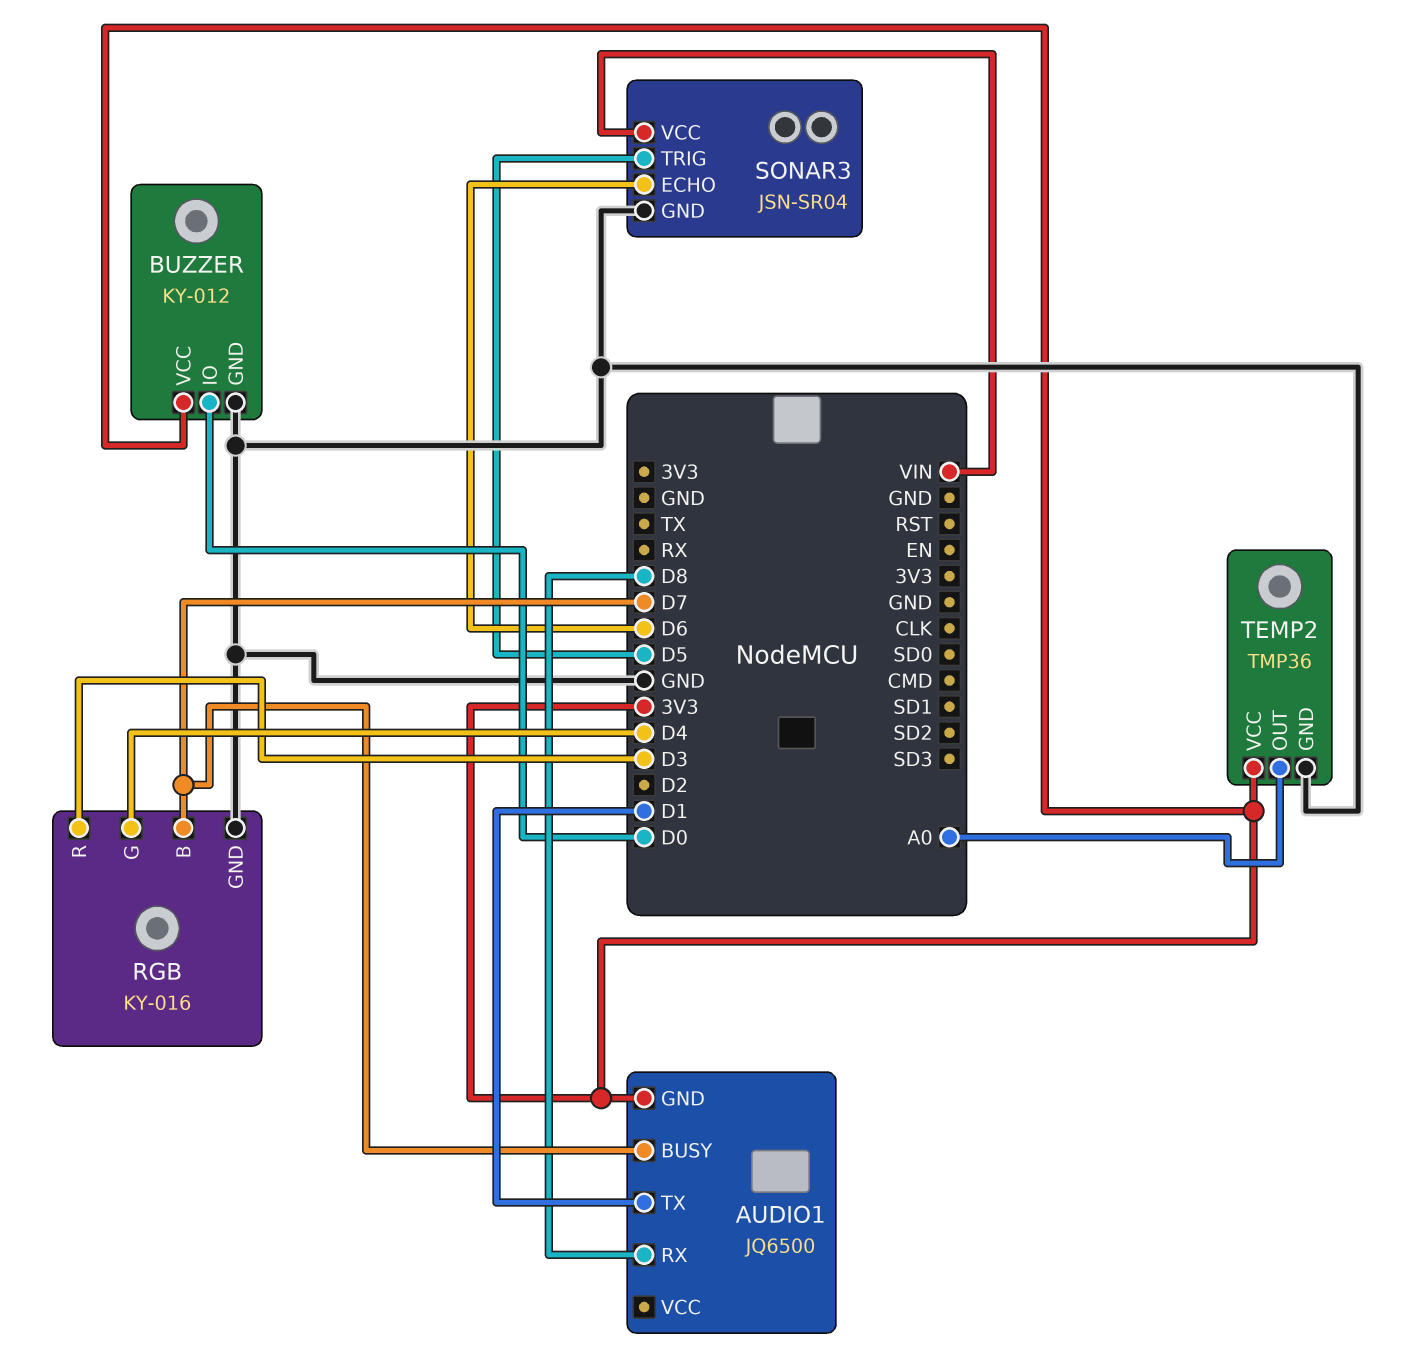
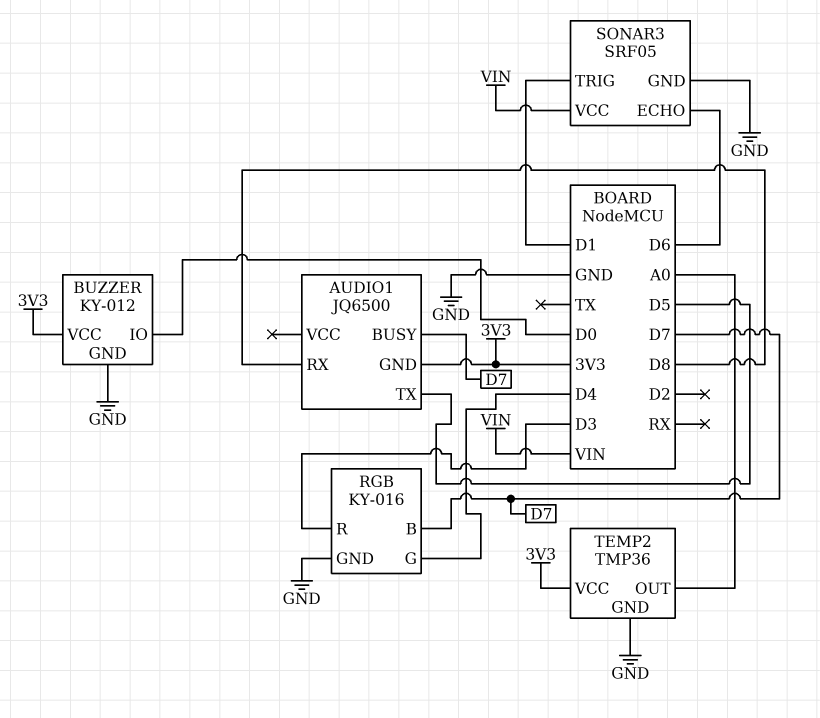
AUDIO1 pin TX: D1 -> D5
SONAR3: JSN-SR04 -> SRF05
SONAR3 pin TRIG: D5 -> D1

